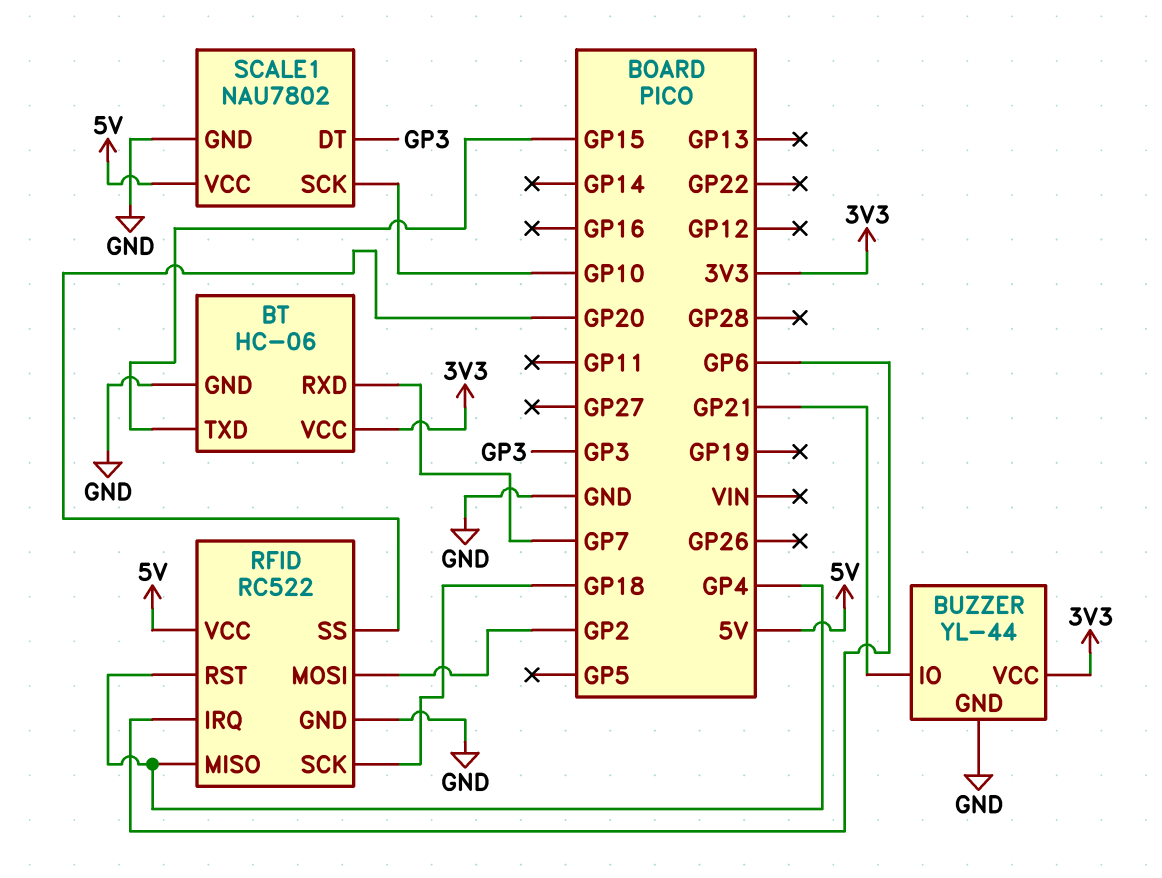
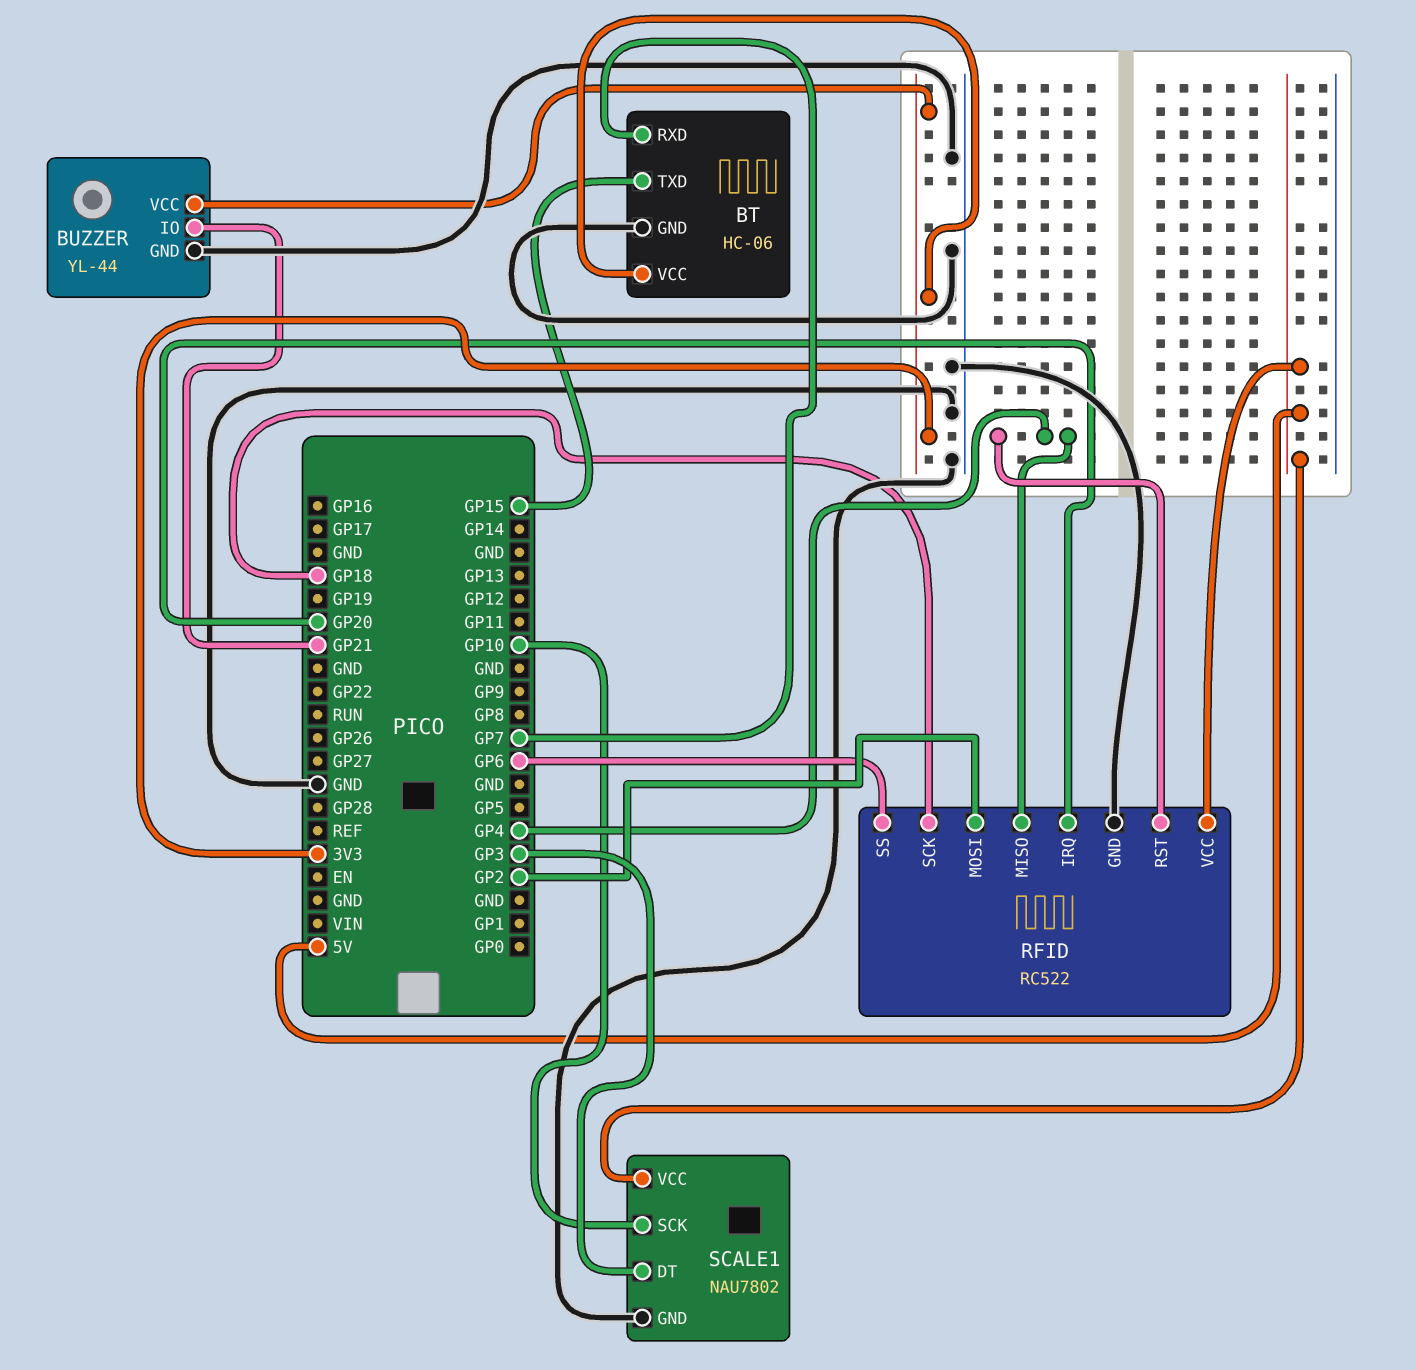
RFID pin IRQ: GP6 -> GP20
RFID pin SS: GP20 -> GP6

